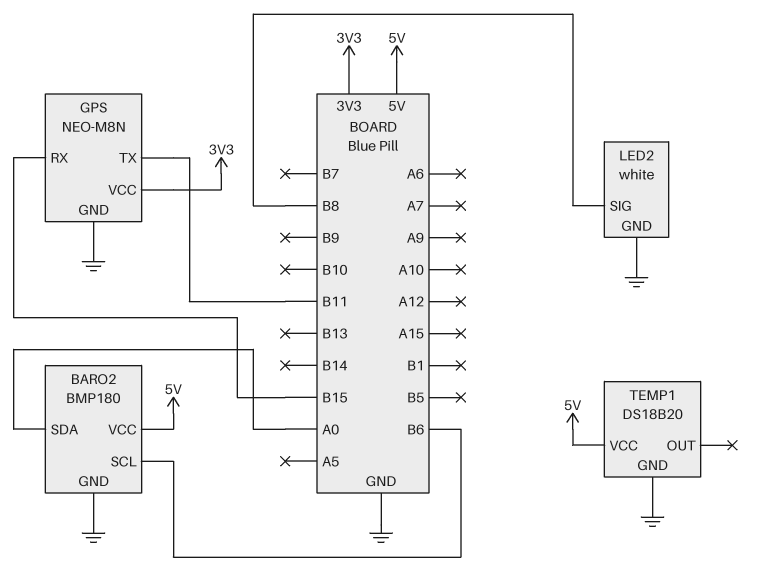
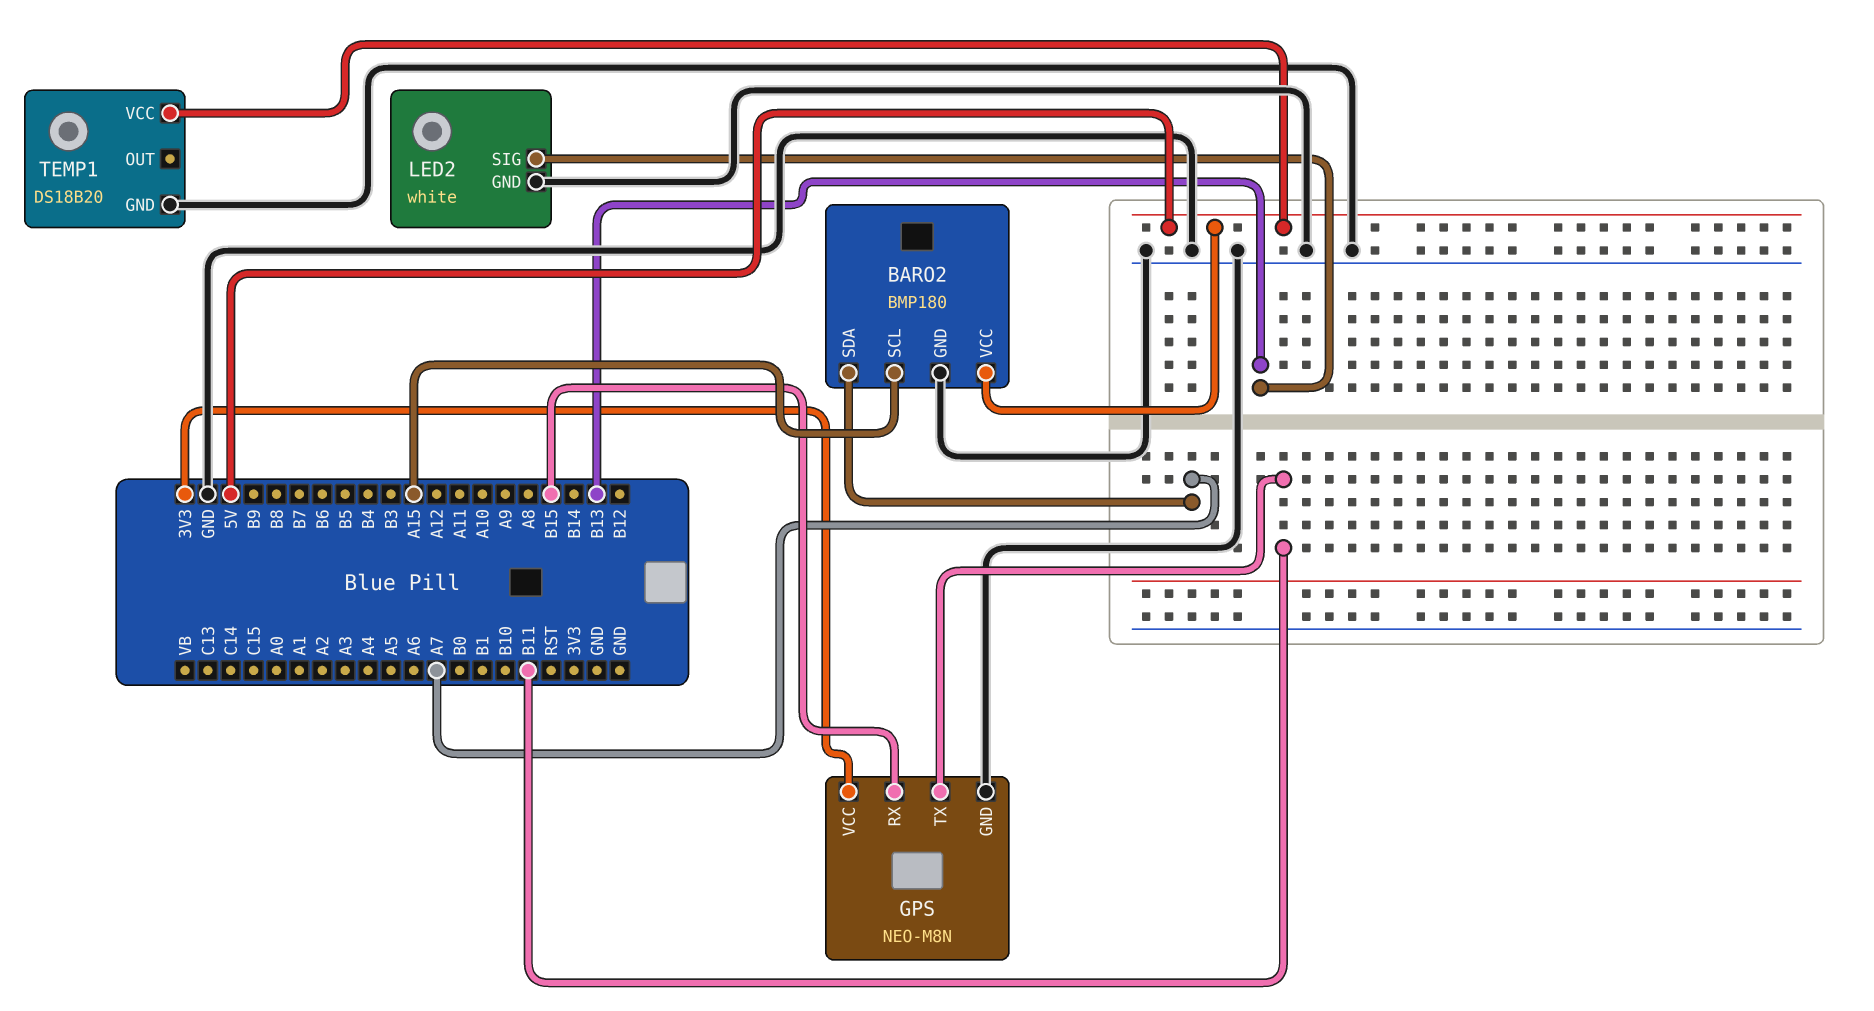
BARO2 pin SCL: B6 -> A15
BARO2 pin SDA: A0 -> A7
LED2 pin SIG: B8 -> B13

